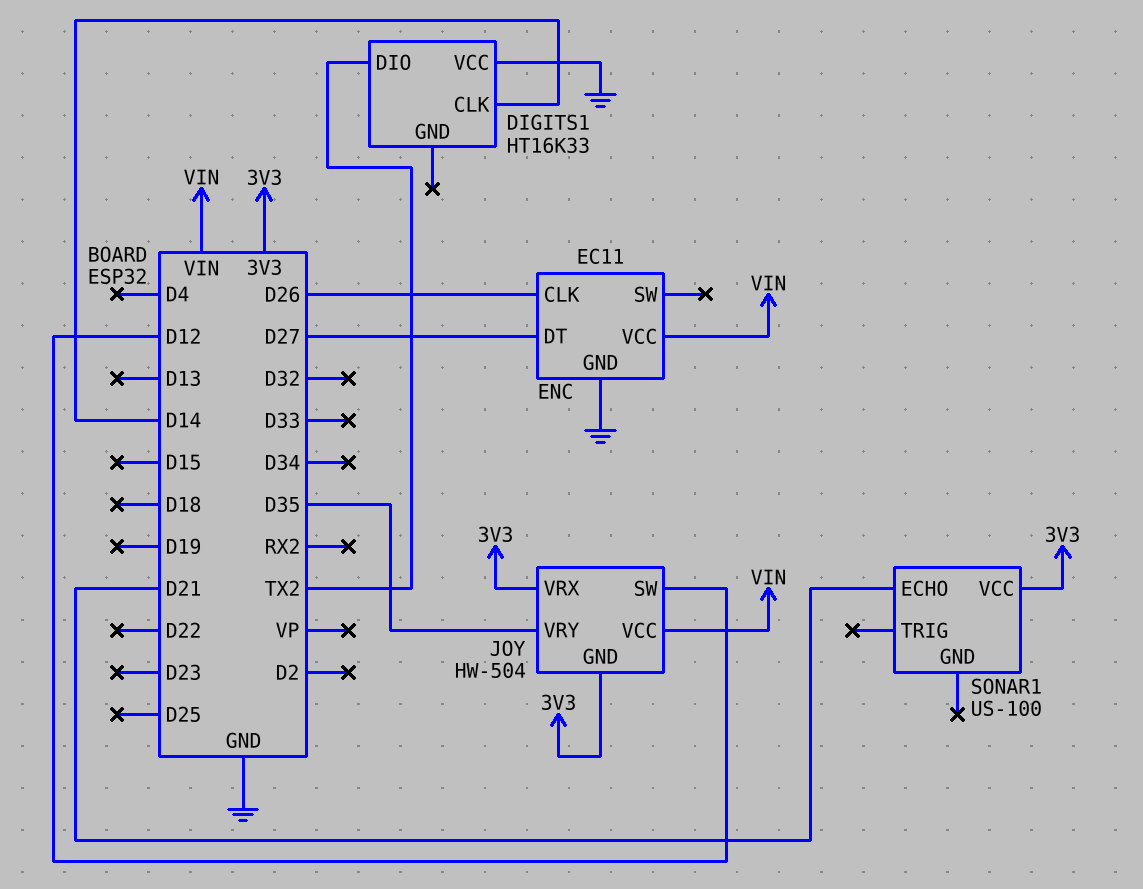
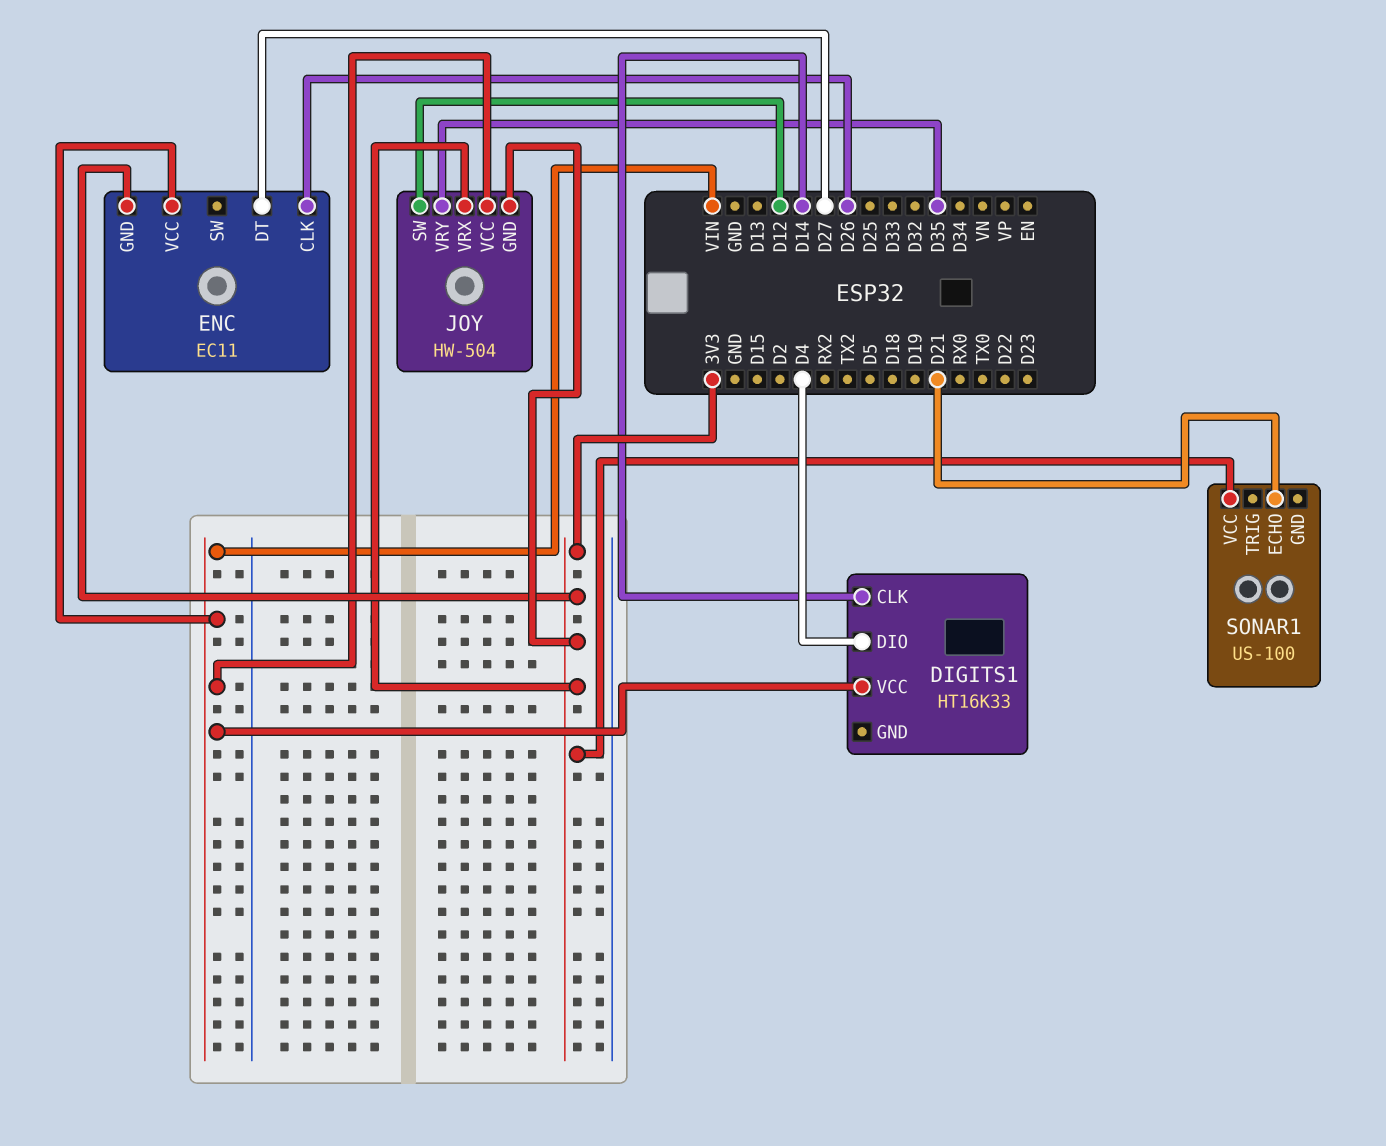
DIGITS1 pin DIO: TX2 -> D4
DIGITS1 pin VCC: GND -> VIN
ENC pin GND: GND -> 3V3

